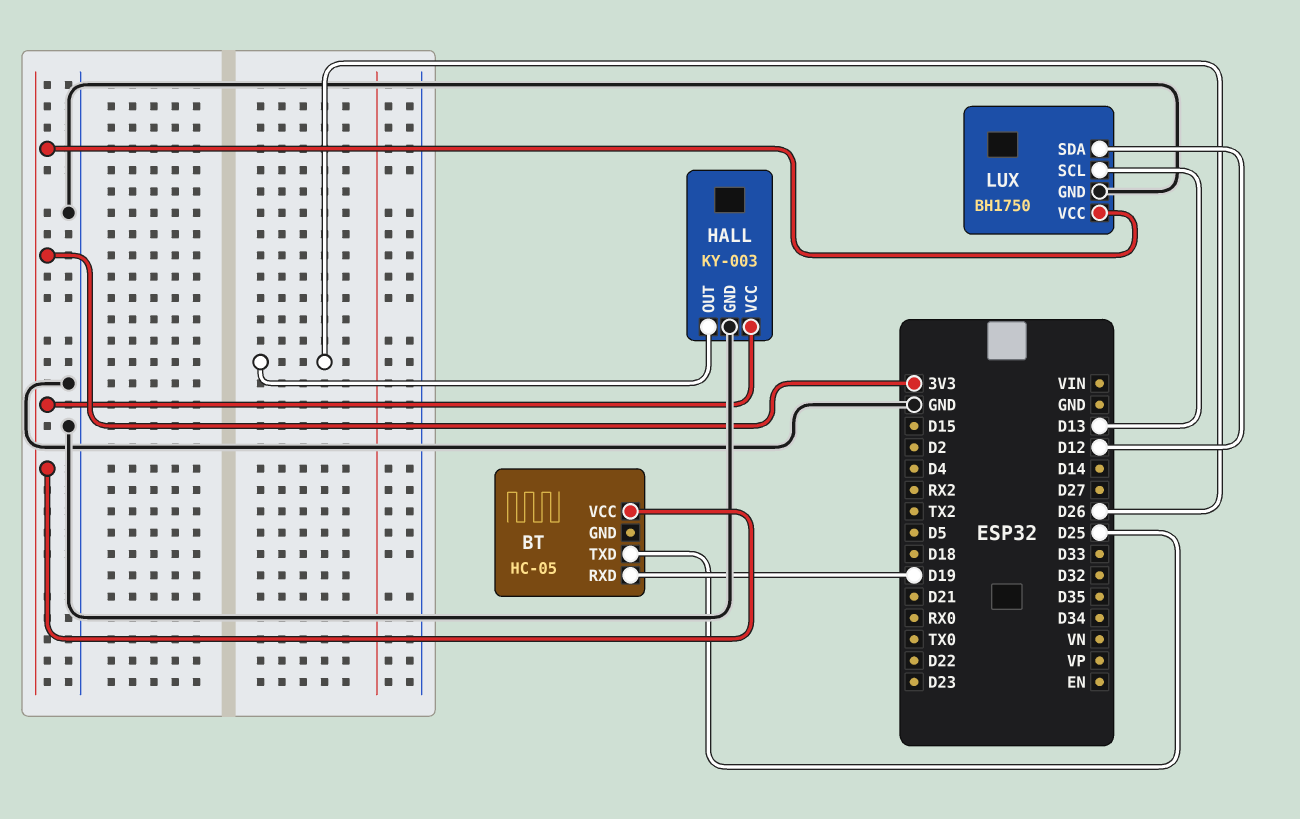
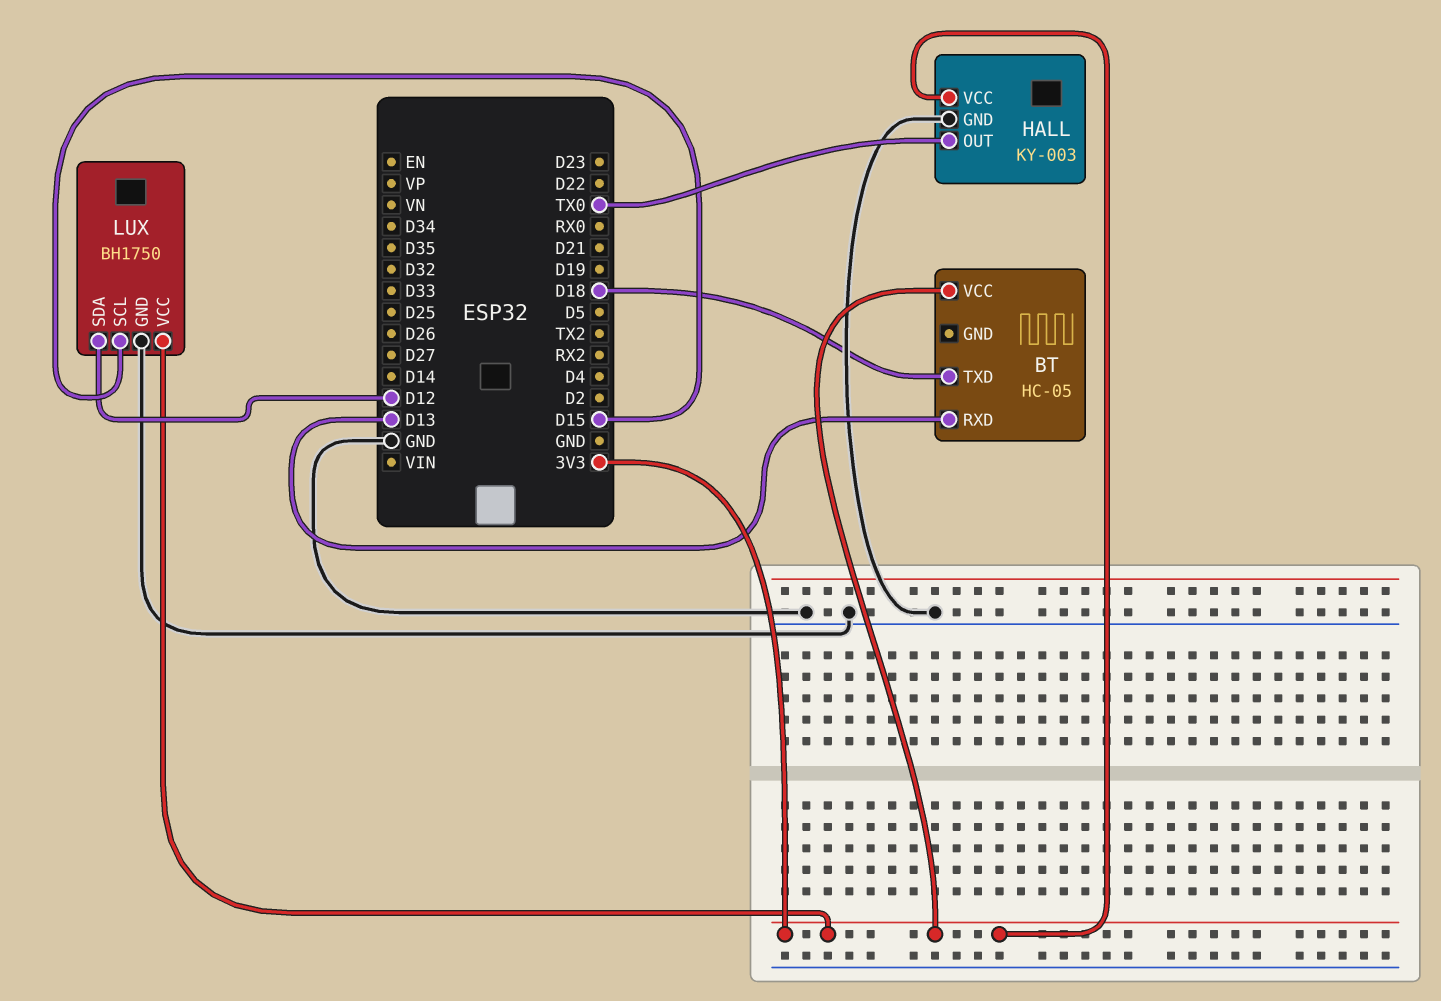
BT pin RXD: D19 -> D13
BT pin TXD: D25 -> D18
HALL pin OUT: D26 -> TX0
LUX pin SCL: D13 -> D15

